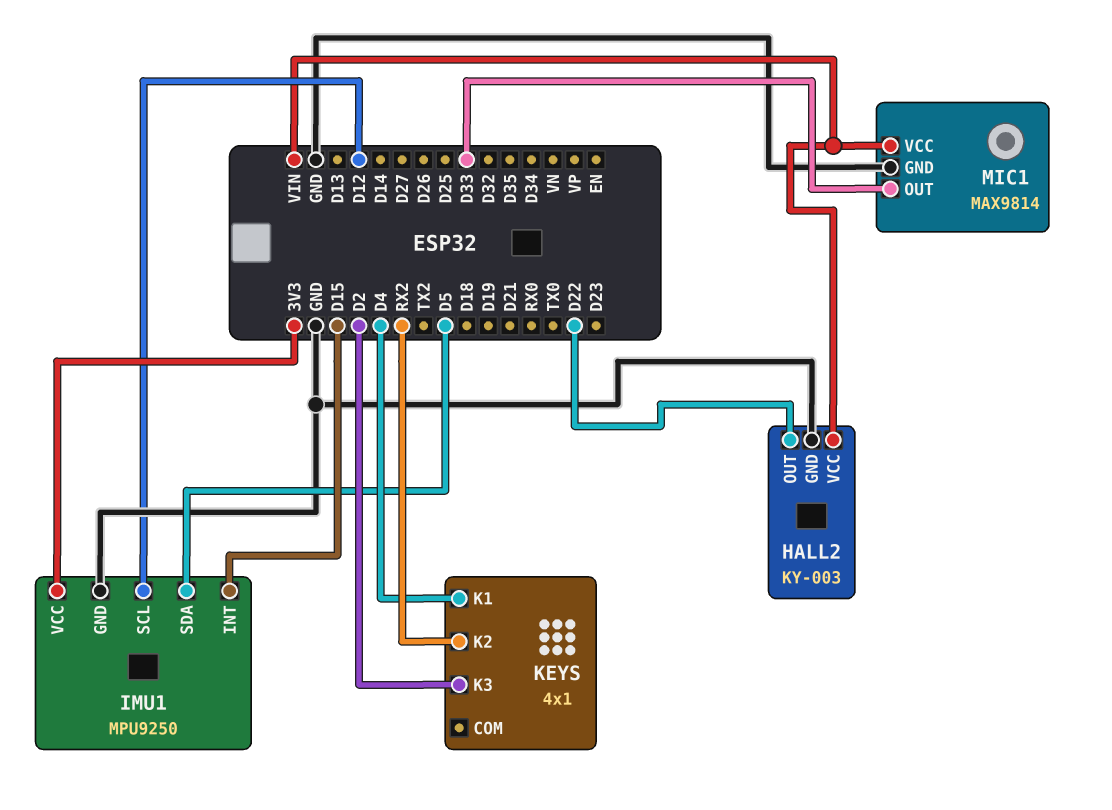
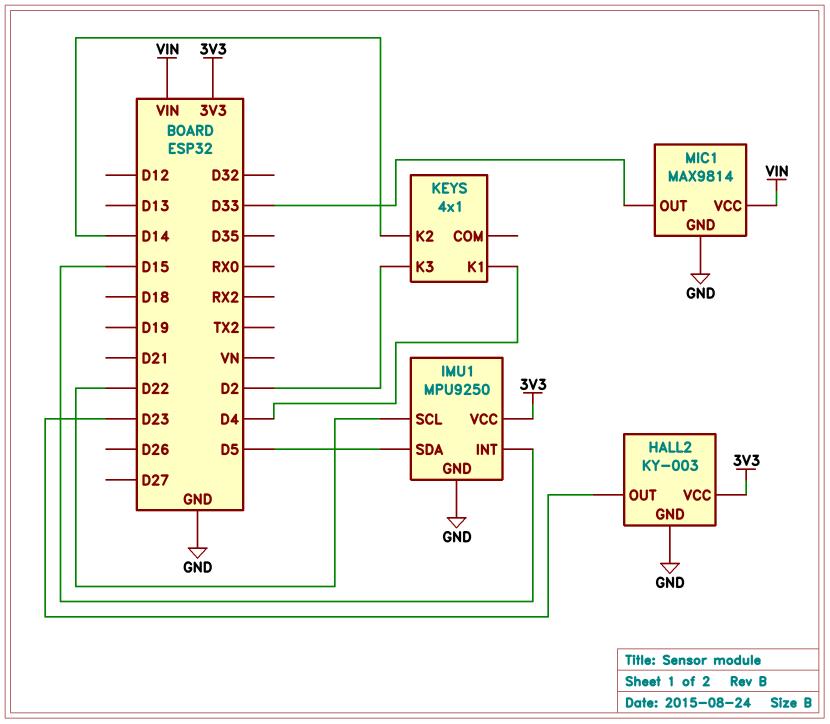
HALL2 pin OUT: D22 -> D23
HALL2 pin VCC: VIN -> 3V3
IMU1 pin SCL: D12 -> D22
KEYS pin K2: RX2 -> D14

